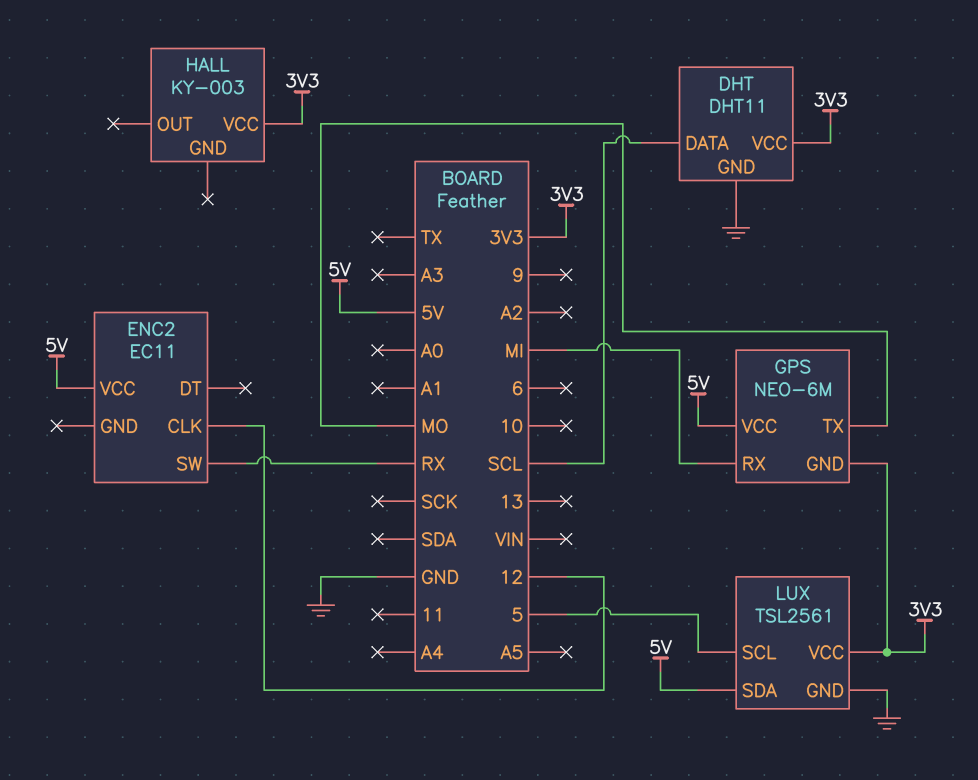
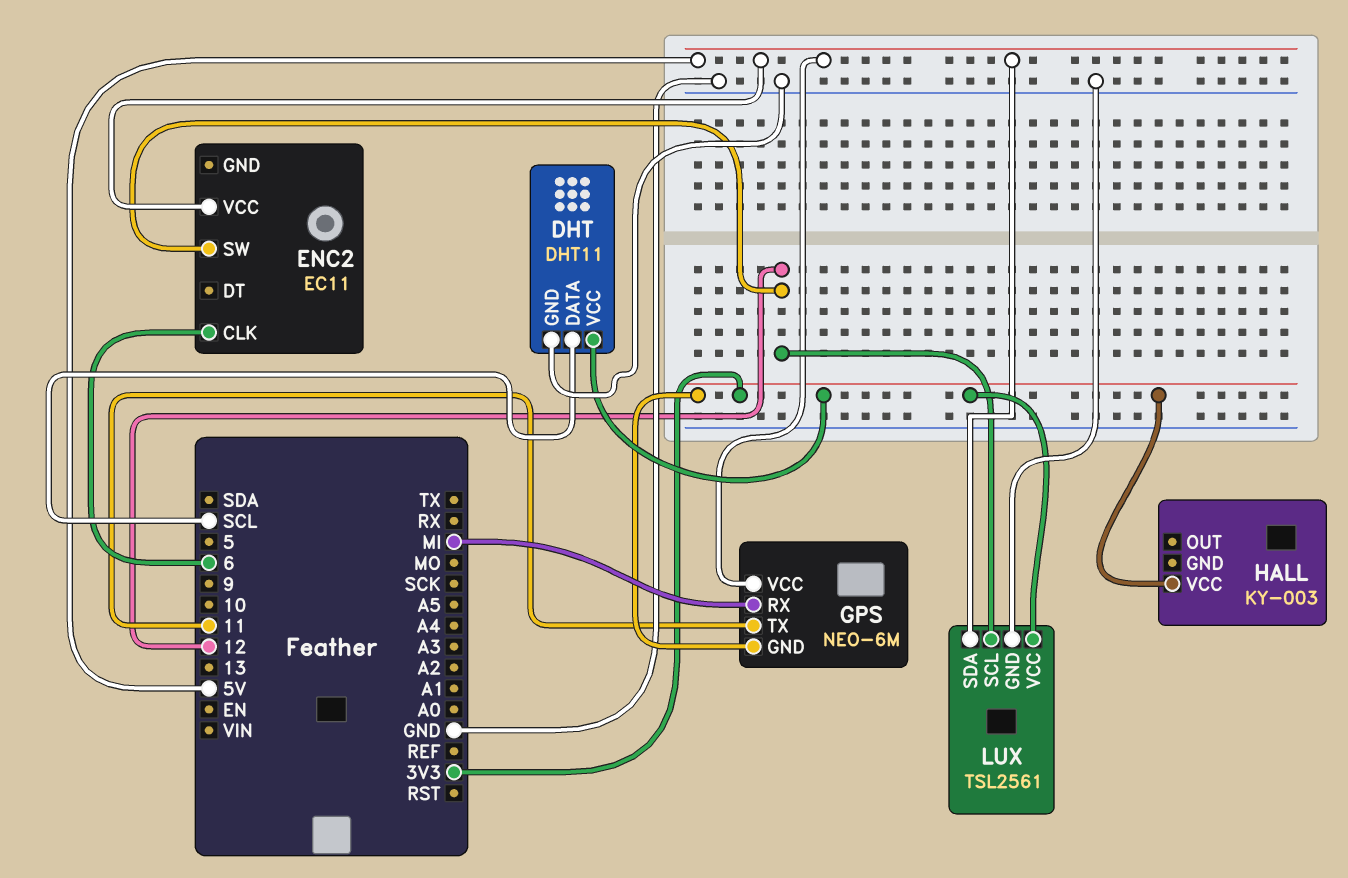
ENC2 pin CLK: 12 -> 6
ENC2 pin SW: RX -> 12
GPS pin TX: MO -> 11
LUX pin SCL: 5 -> 12

